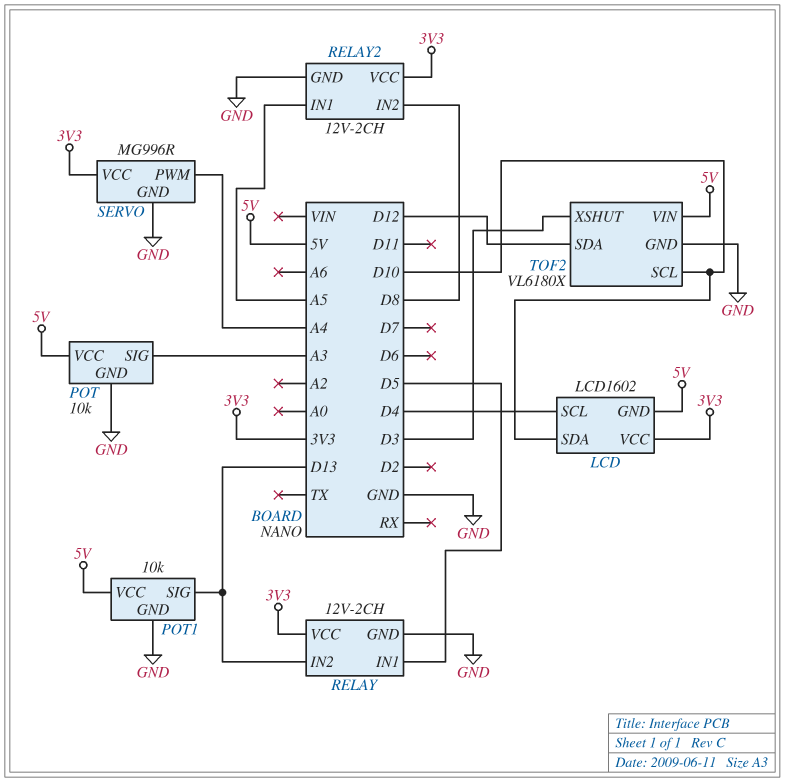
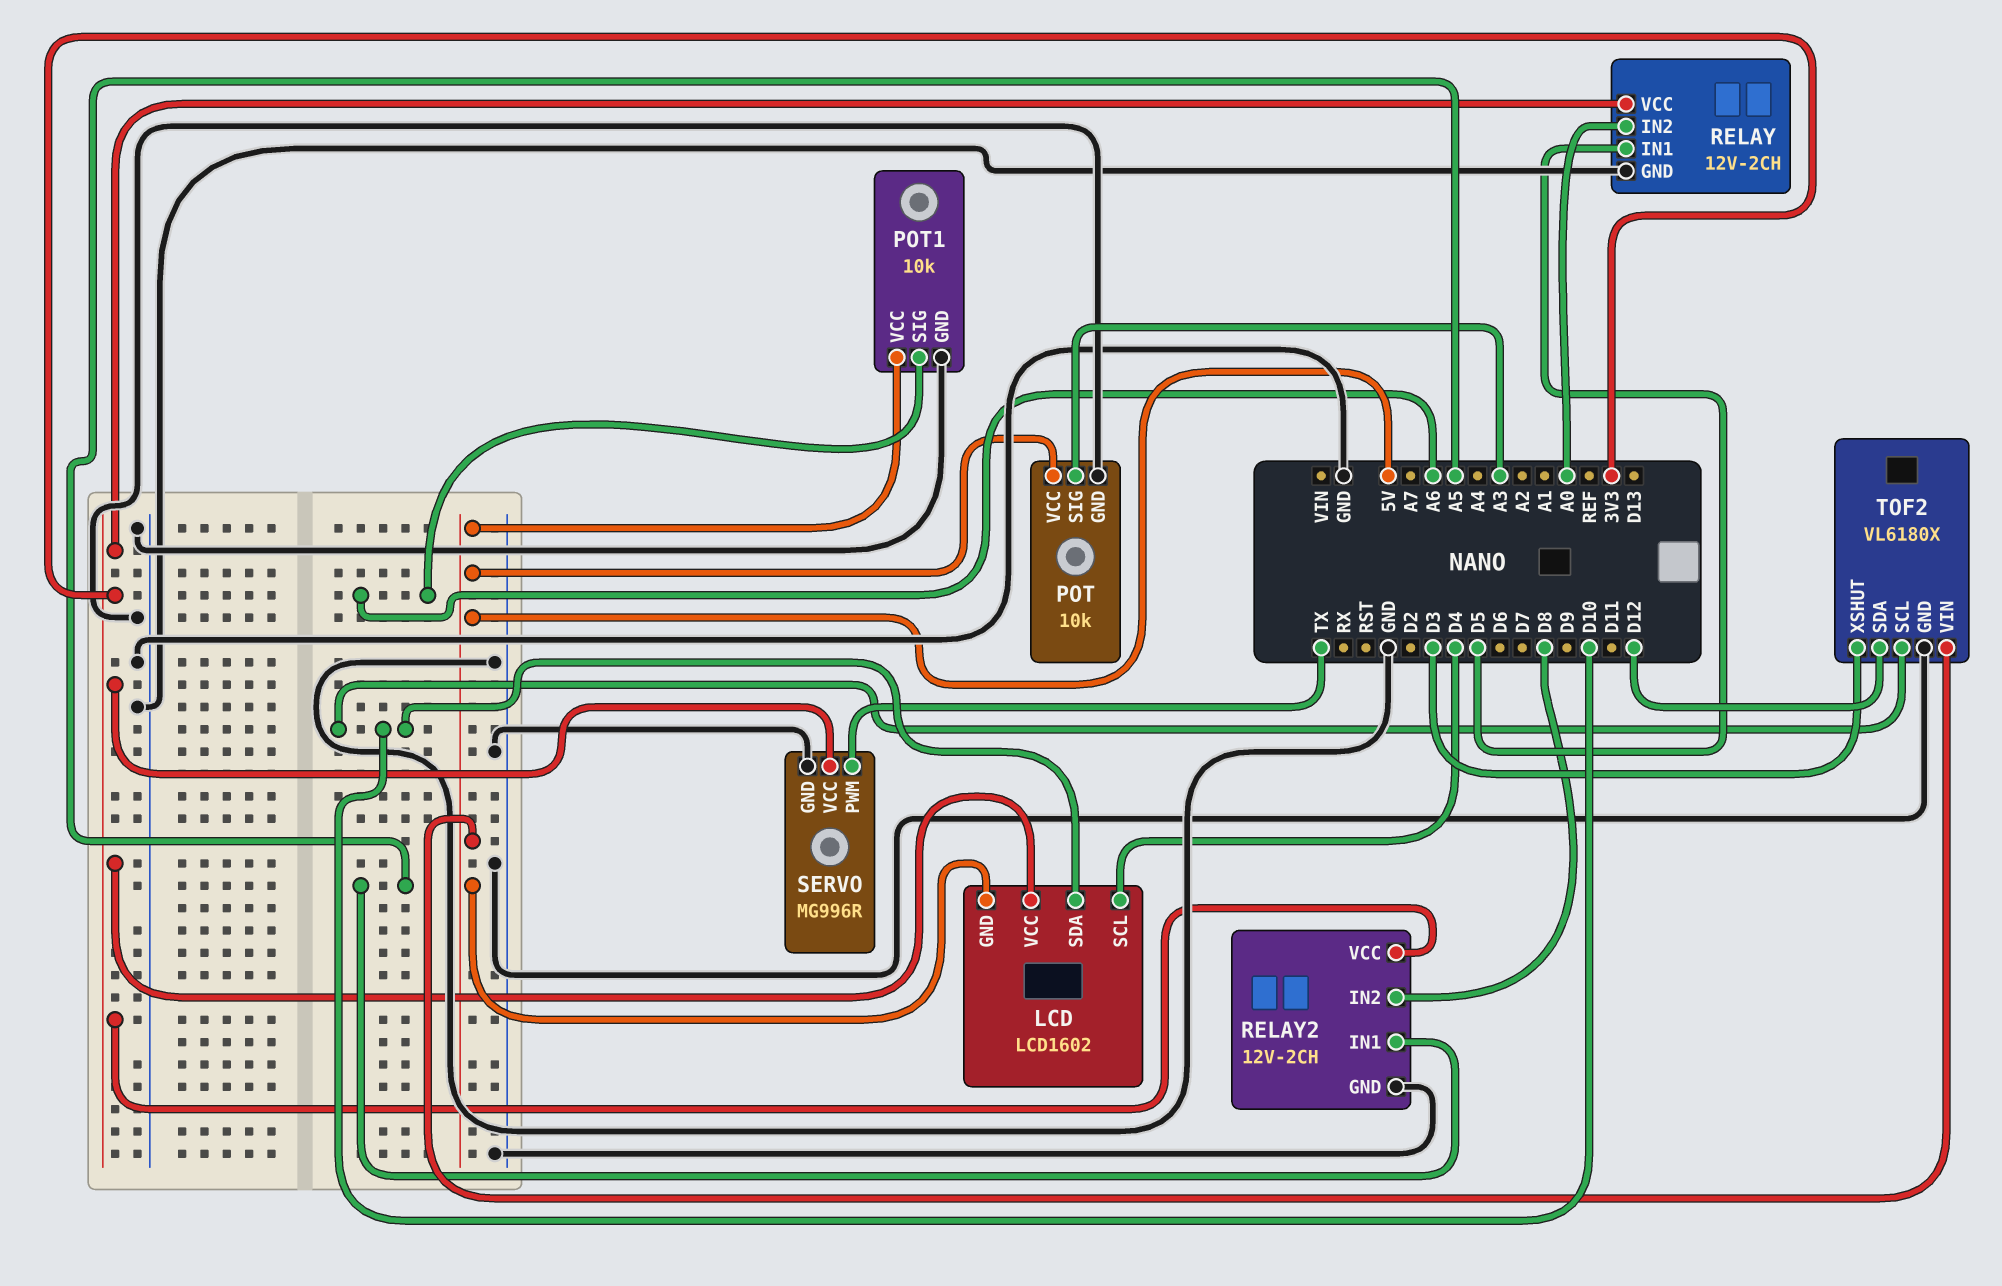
POT1 pin SIG: D13 -> A6
RELAY pin IN2: D13 -> A0
SERVO pin PWM: A4 -> TX

